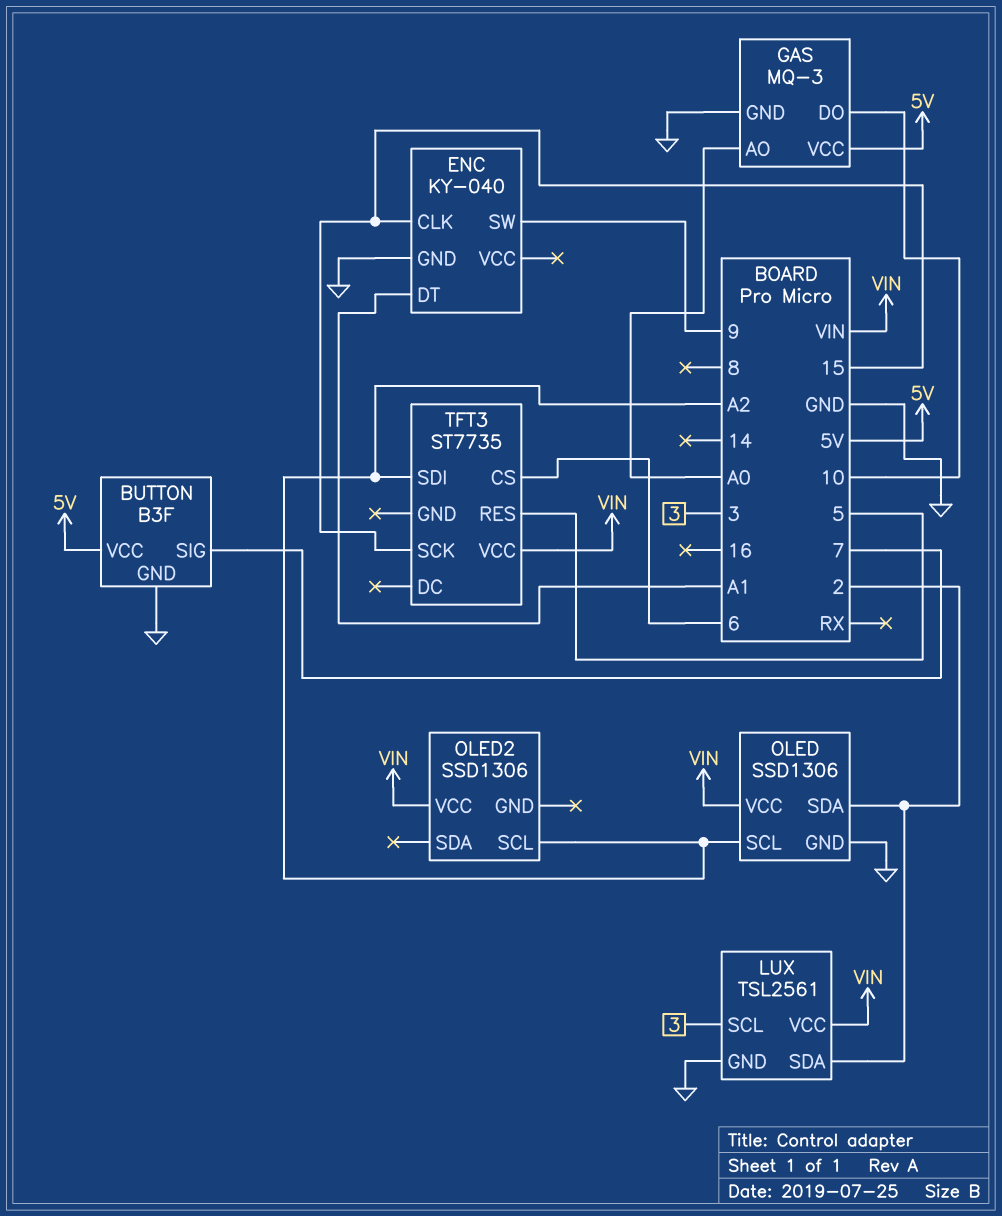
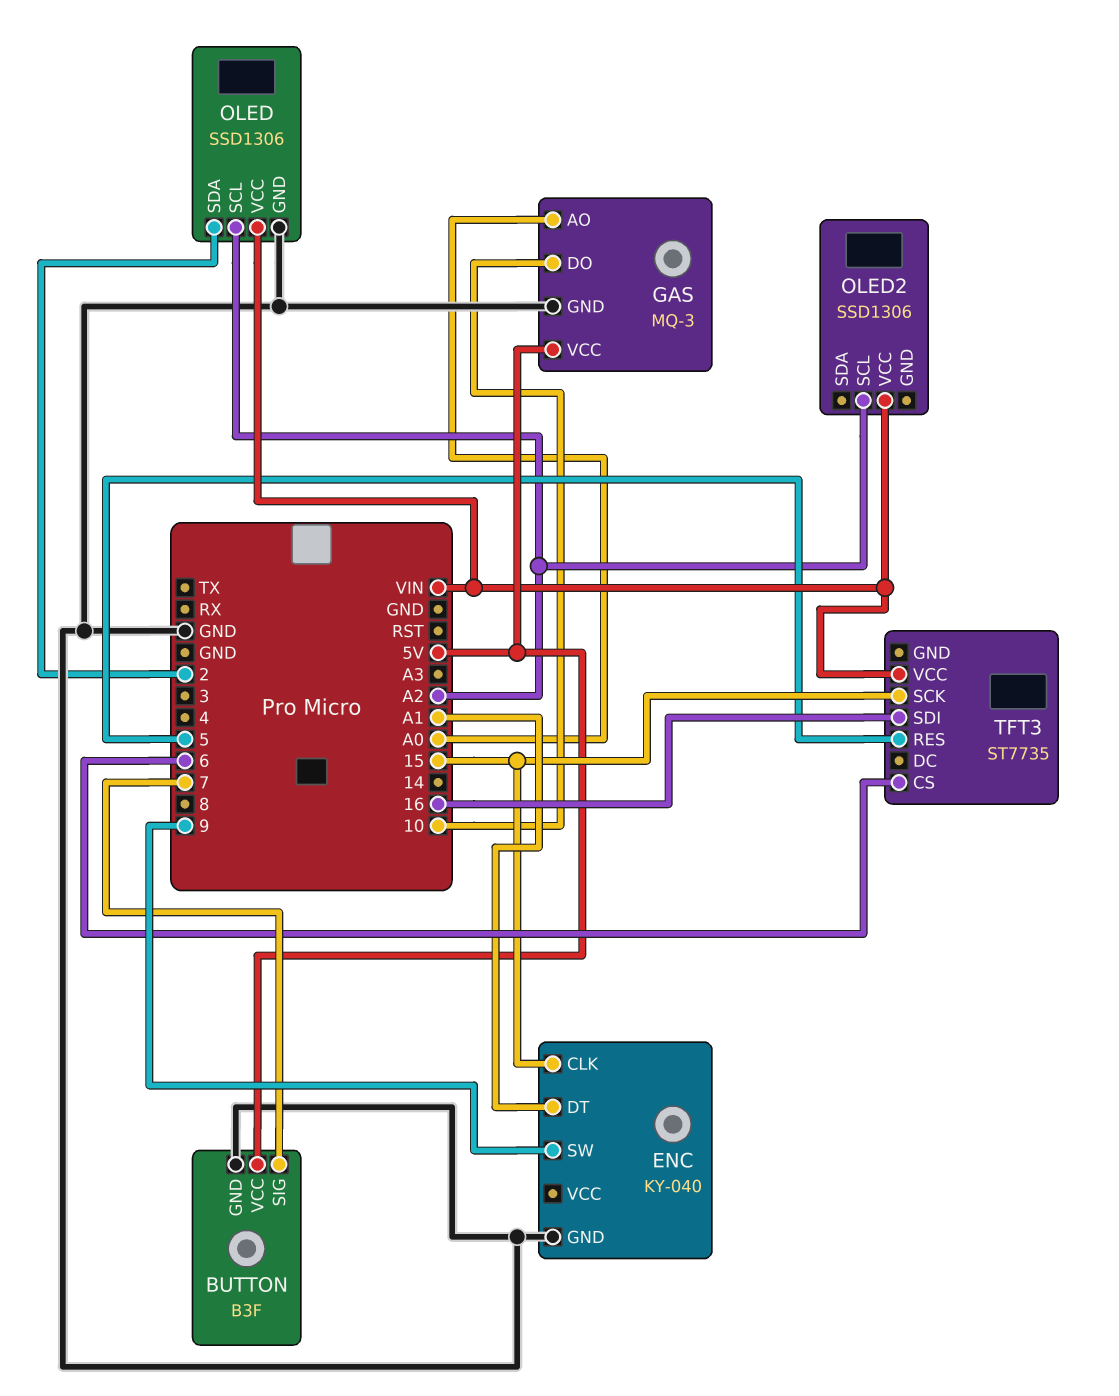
LUX: TSL2561 -> none
LUX pin GND: GND -> none
LUX pin SCL: 3 -> none
LUX pin SDA: 2 -> none
LUX pin VCC: VIN -> none
TFT3 pin SDI: A2 -> 16

